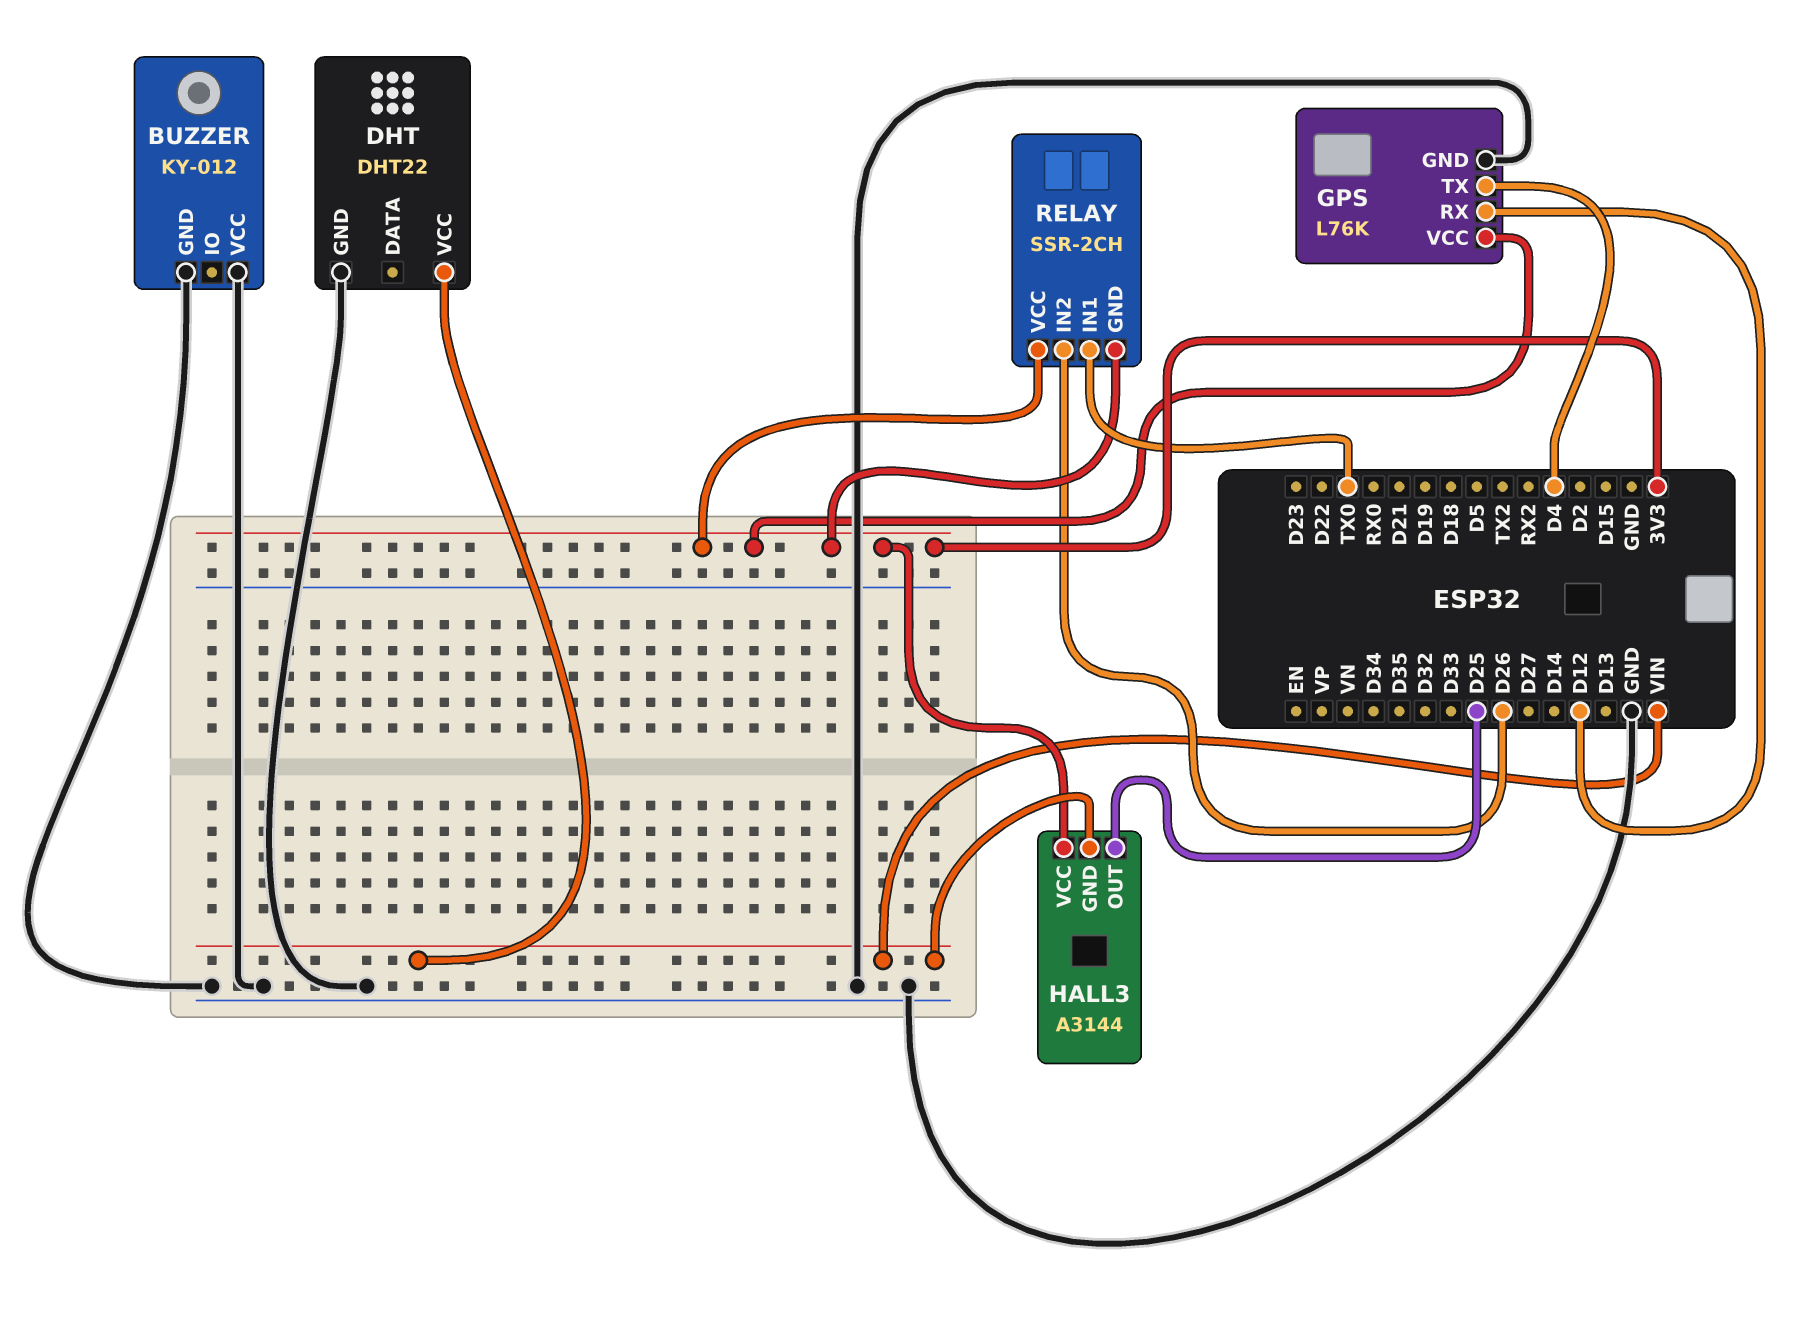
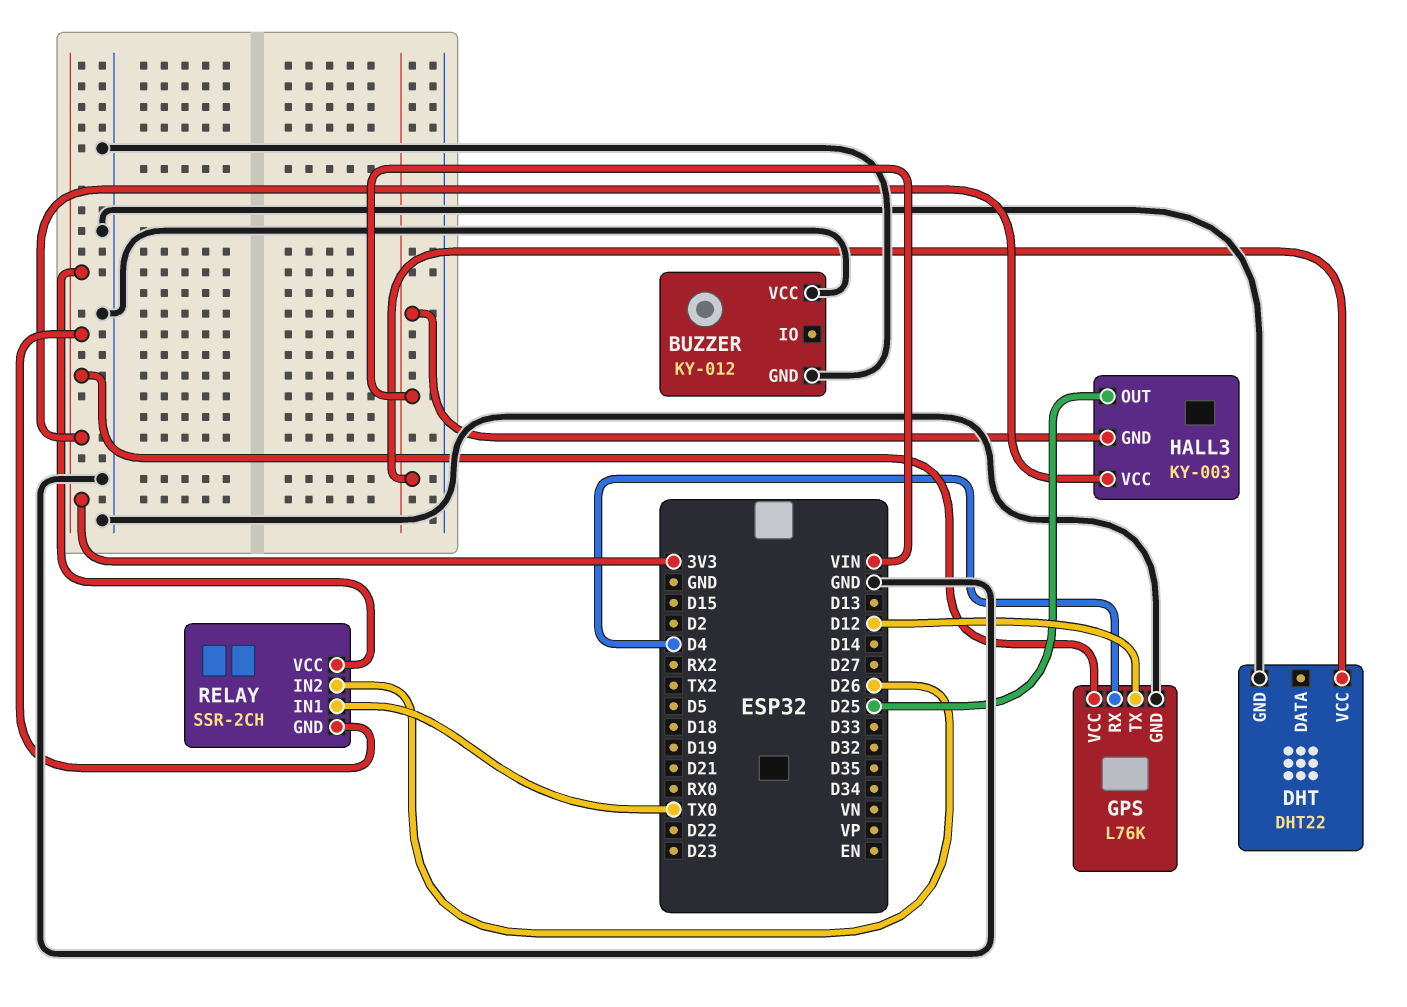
GPS pin RX: D12 -> D4
GPS pin TX: D4 -> D12
HALL3: A3144 -> KY-003

